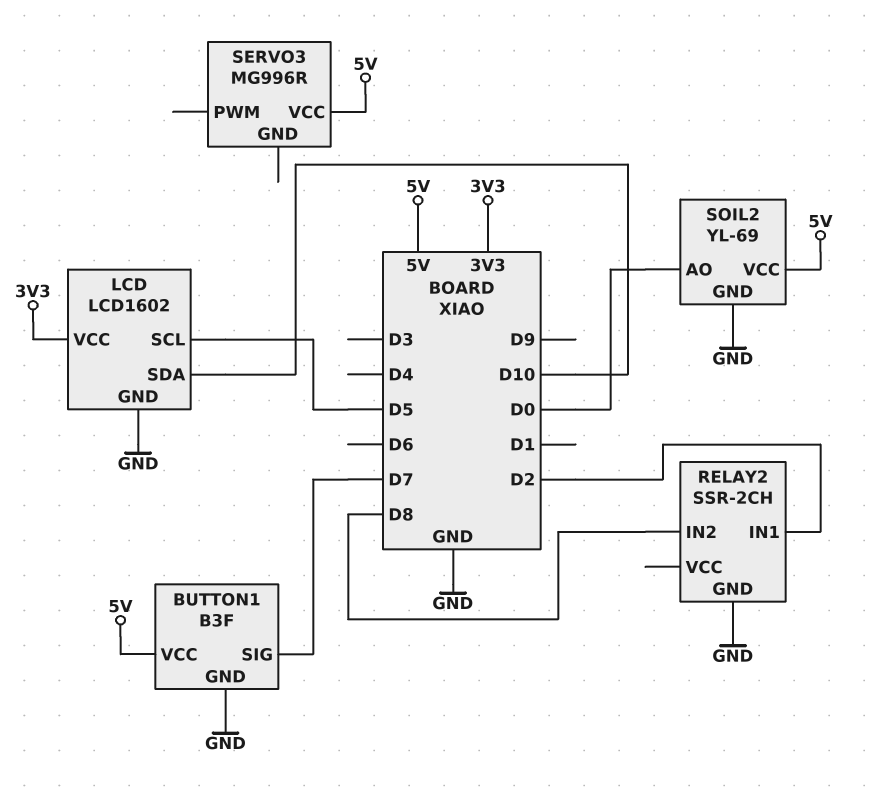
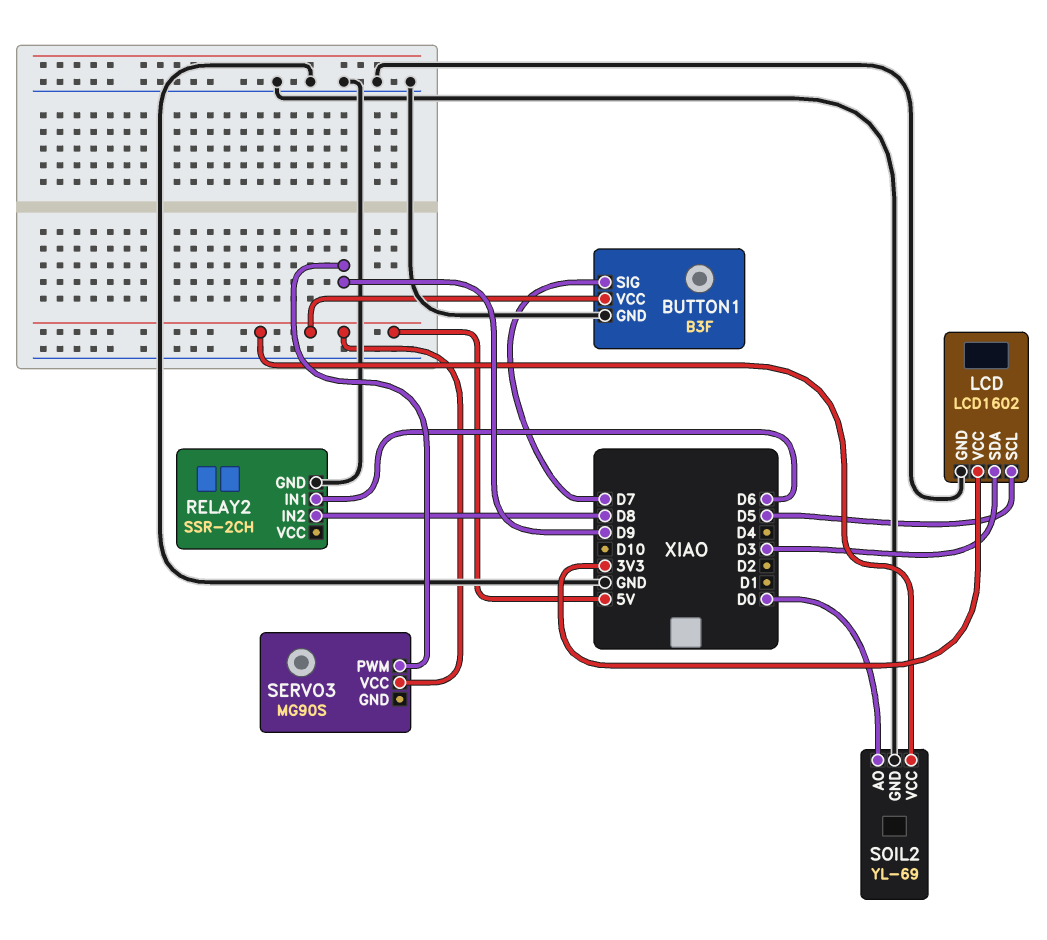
LCD pin SDA: D10 -> D3
RELAY2 pin IN1: D2 -> D6
SERVO3: MG996R -> MG90S
SERVO3 pin PWM: none -> D9

